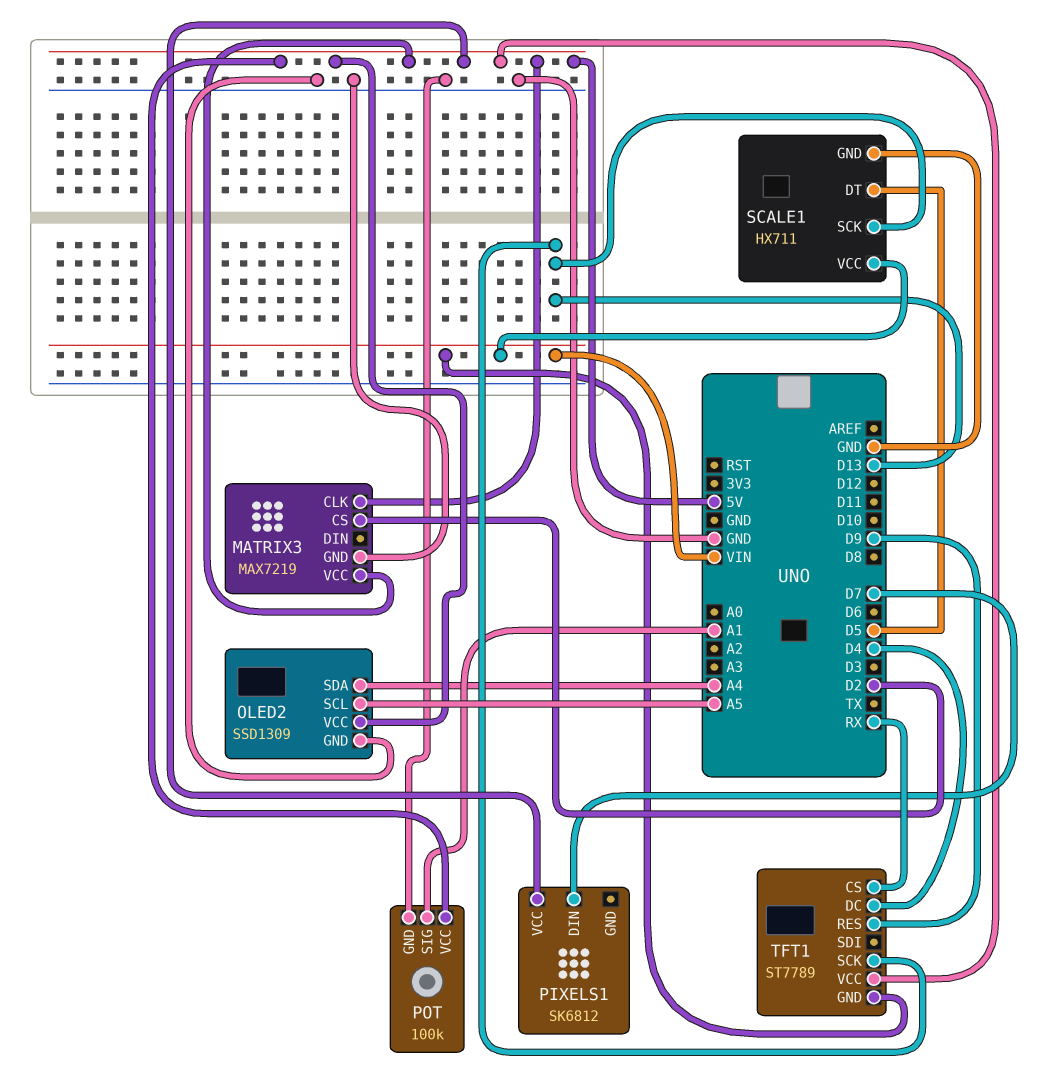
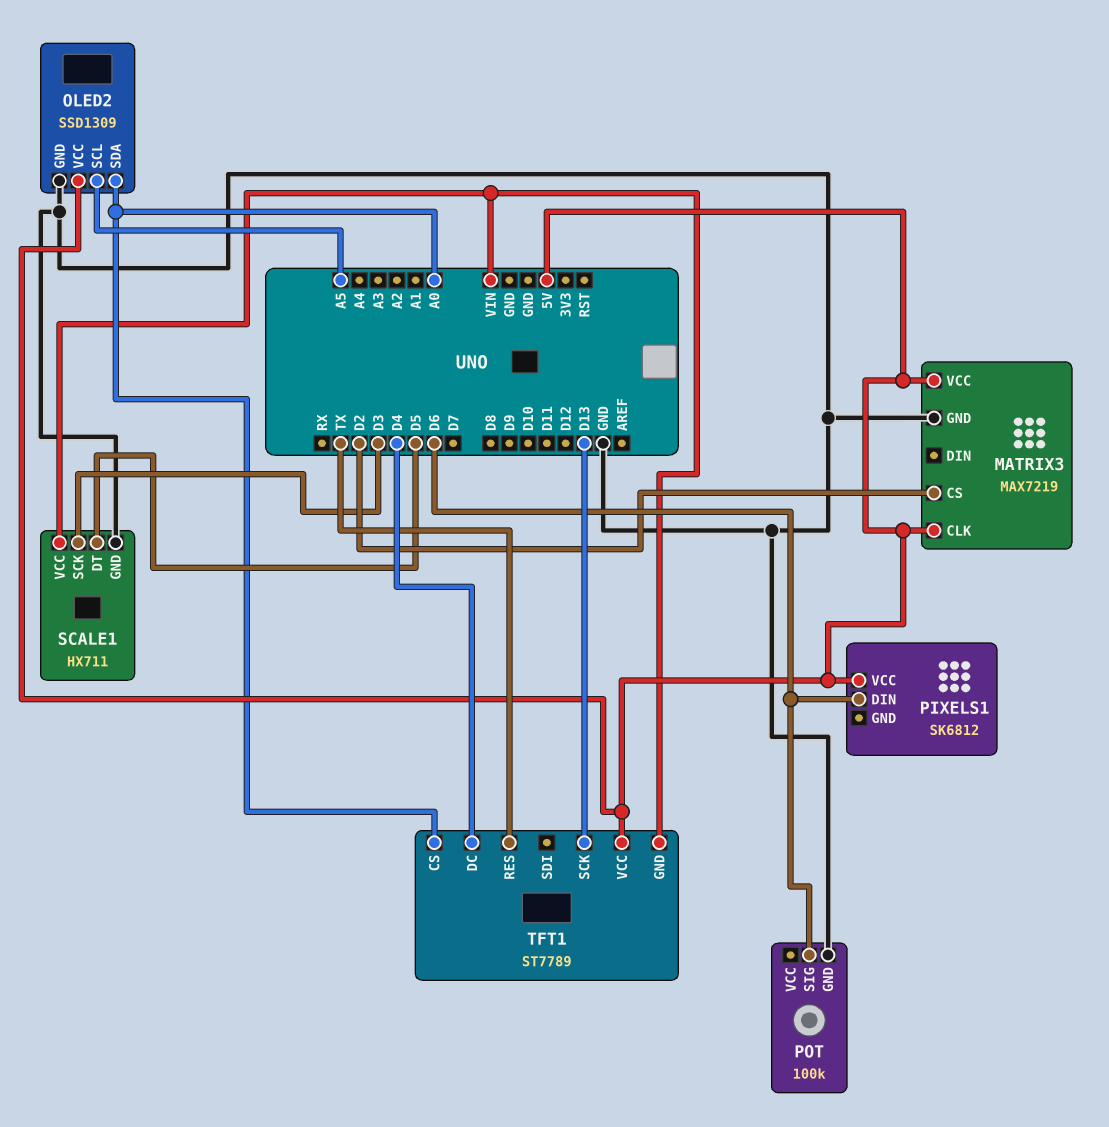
OLED2 pin SDA: A4 -> A0
PIXELS1 pin DIN: D7 -> D6
POT pin SIG: A1 -> D6
POT pin VCC: 5V -> none
SCALE1 pin SCK: D13 -> D3
TFT1 pin CS: RX -> A0
TFT1 pin RES: D9 -> TX

